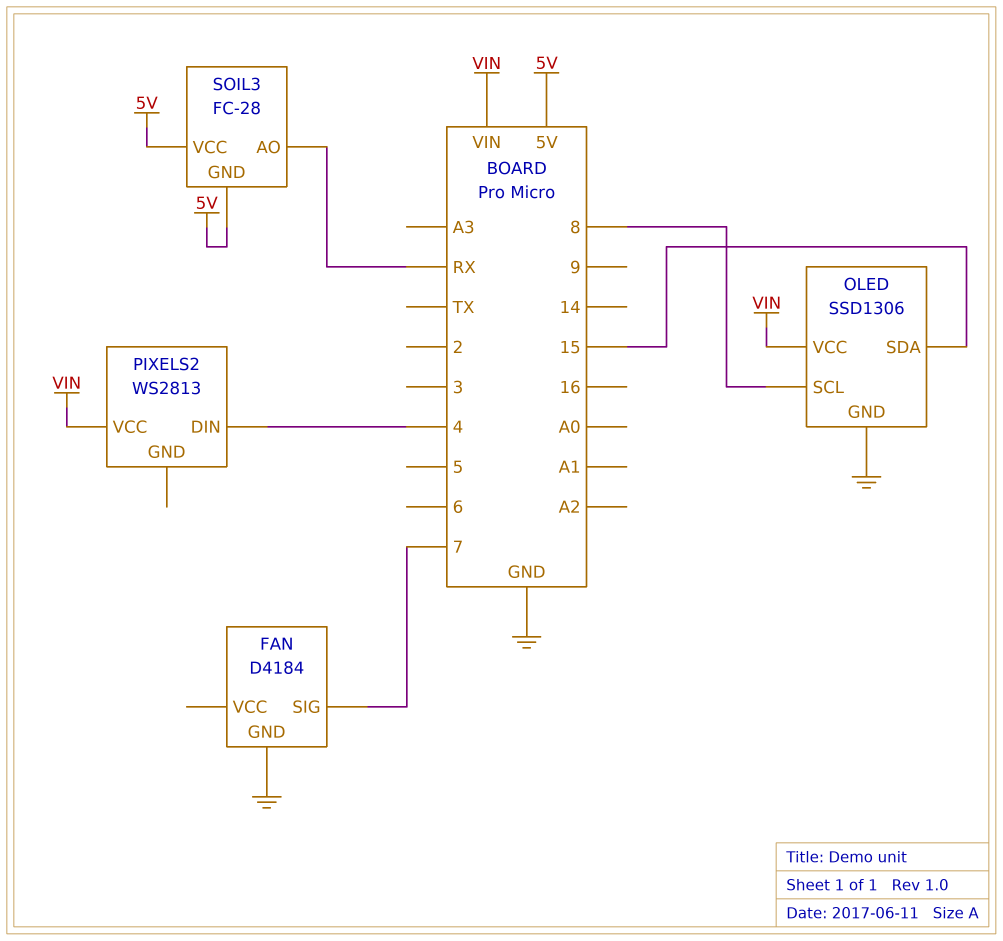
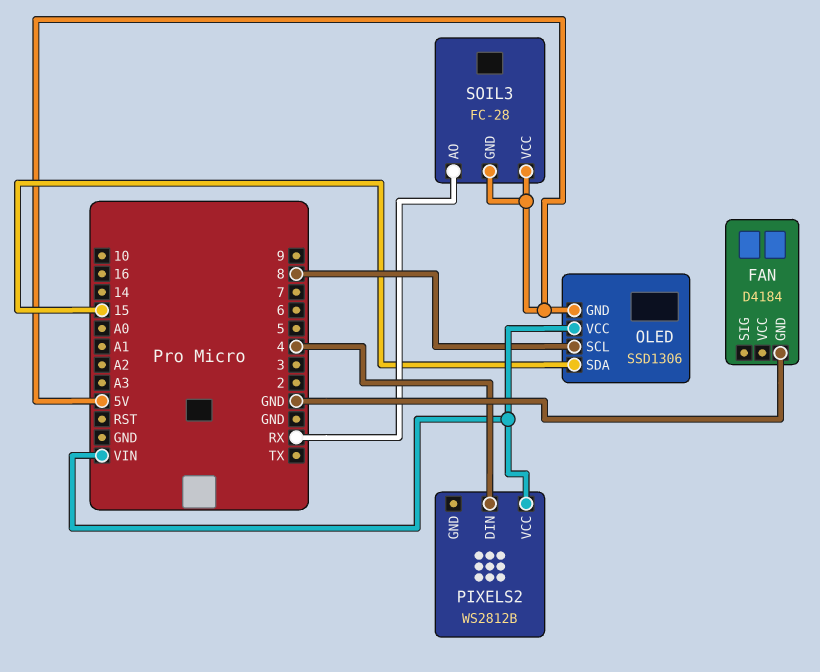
FAN pin SIG: 7 -> none
OLED pin GND: GND -> 5V
PIXELS2: WS2813 -> WS2812B

